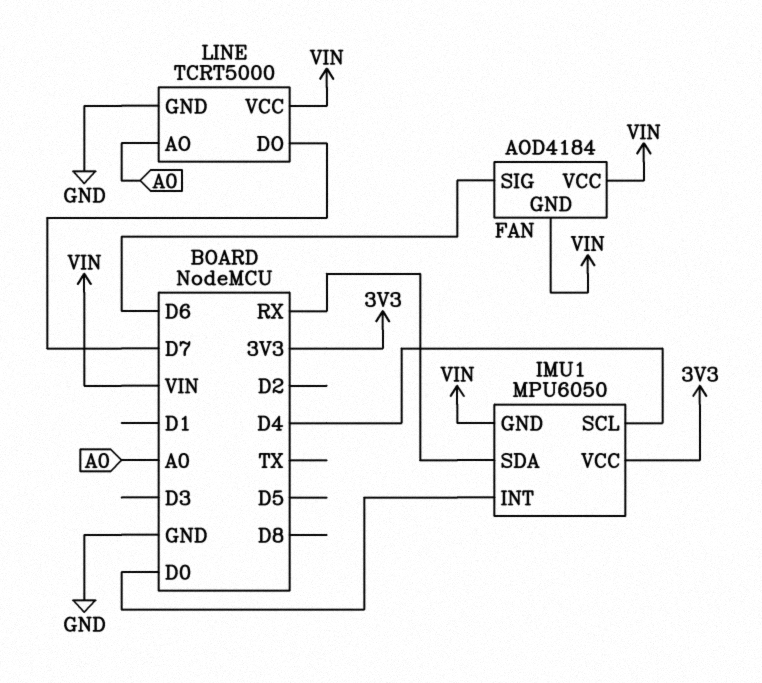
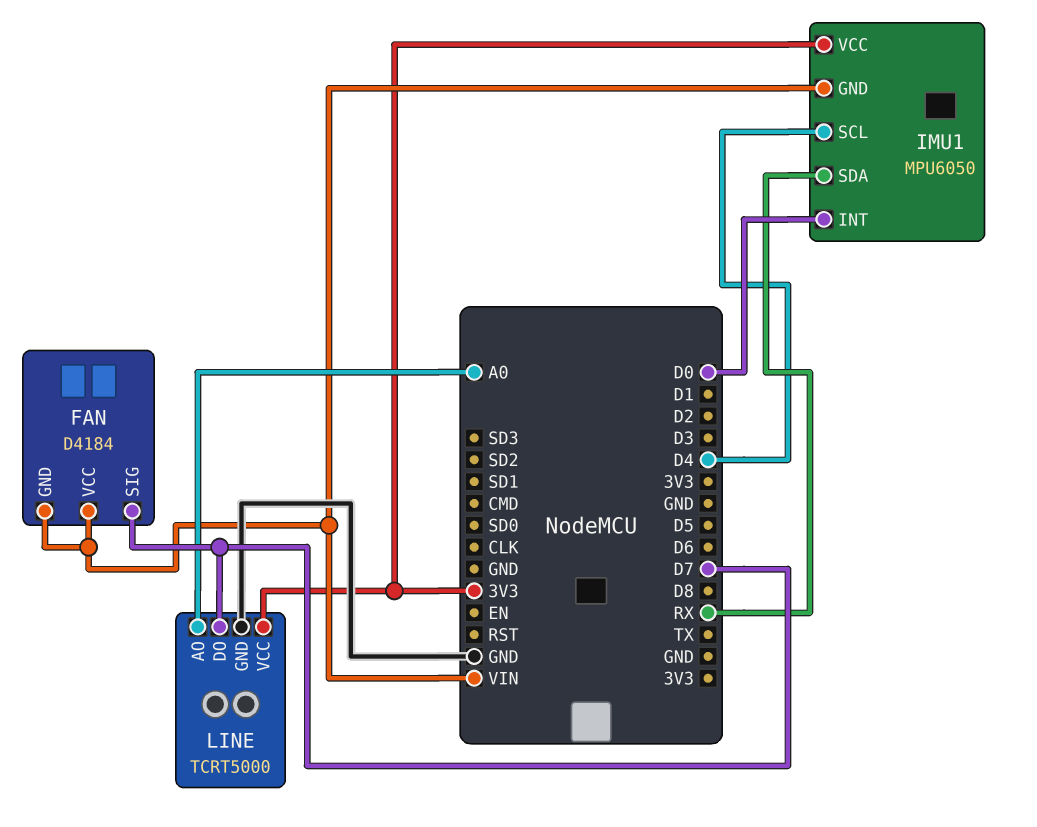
FAN: AOD4184 -> D4184
FAN pin SIG: D6 -> D7
LINE pin VCC: VIN -> 3V3

